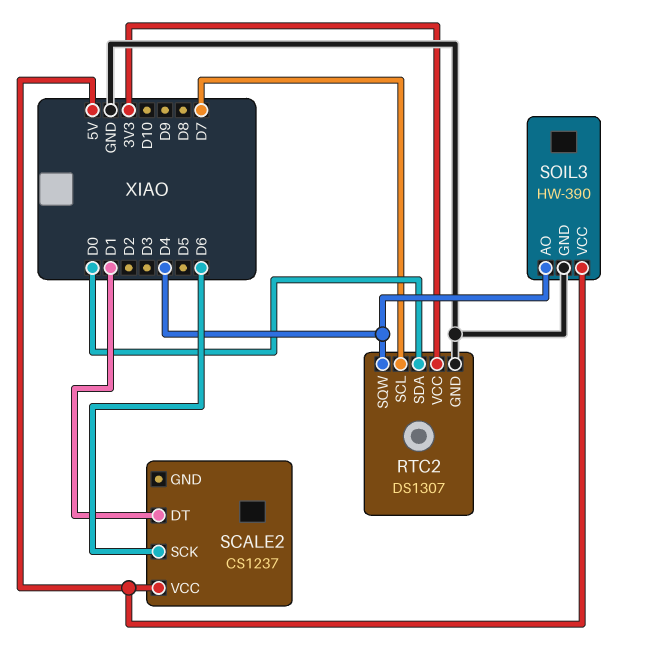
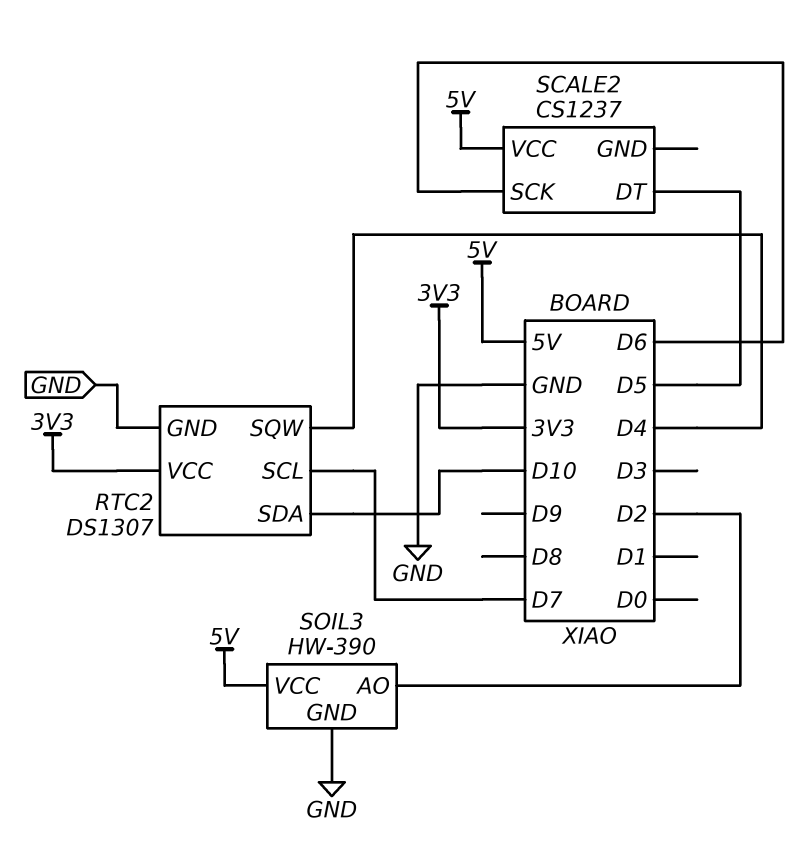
RTC2 pin SDA: D0 -> D10
SCALE2 pin DT: D1 -> D5
SOIL3 pin AO: D4 -> D2

